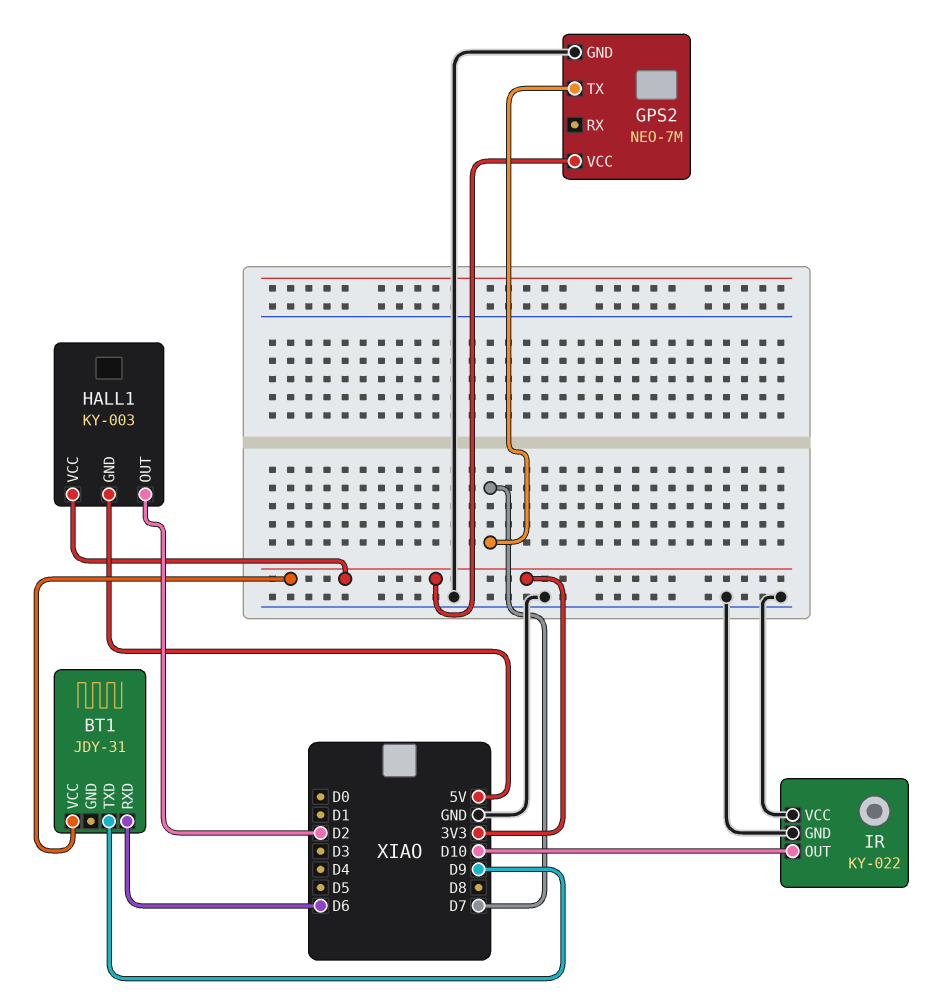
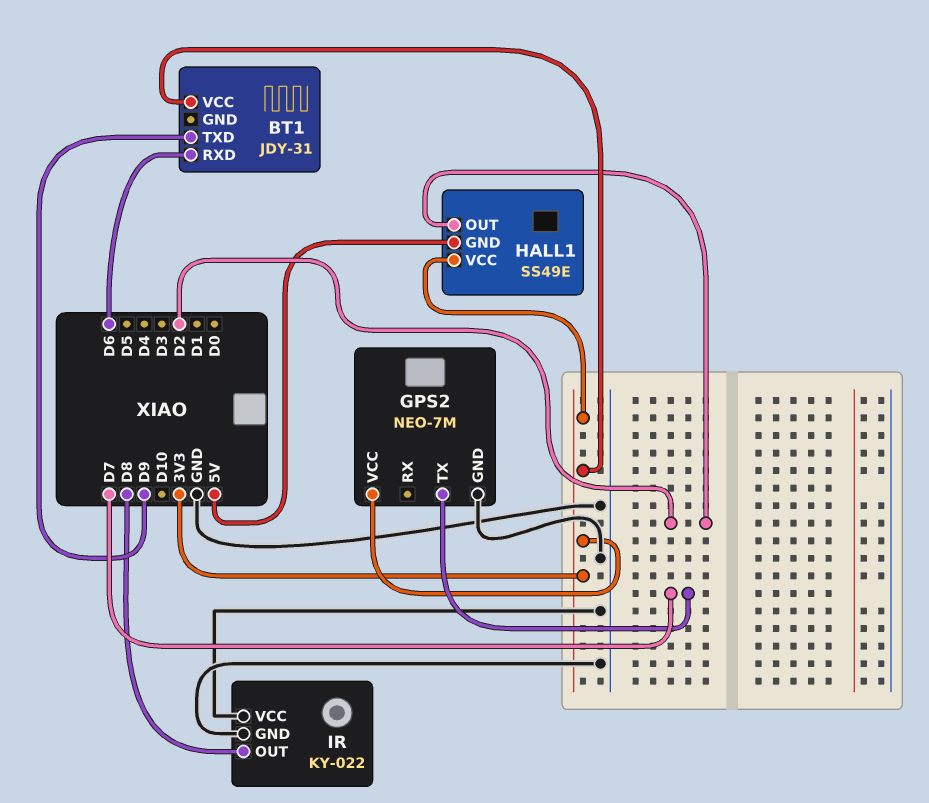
HALL1: KY-003 -> SS49E
IR pin OUT: D10 -> D8

